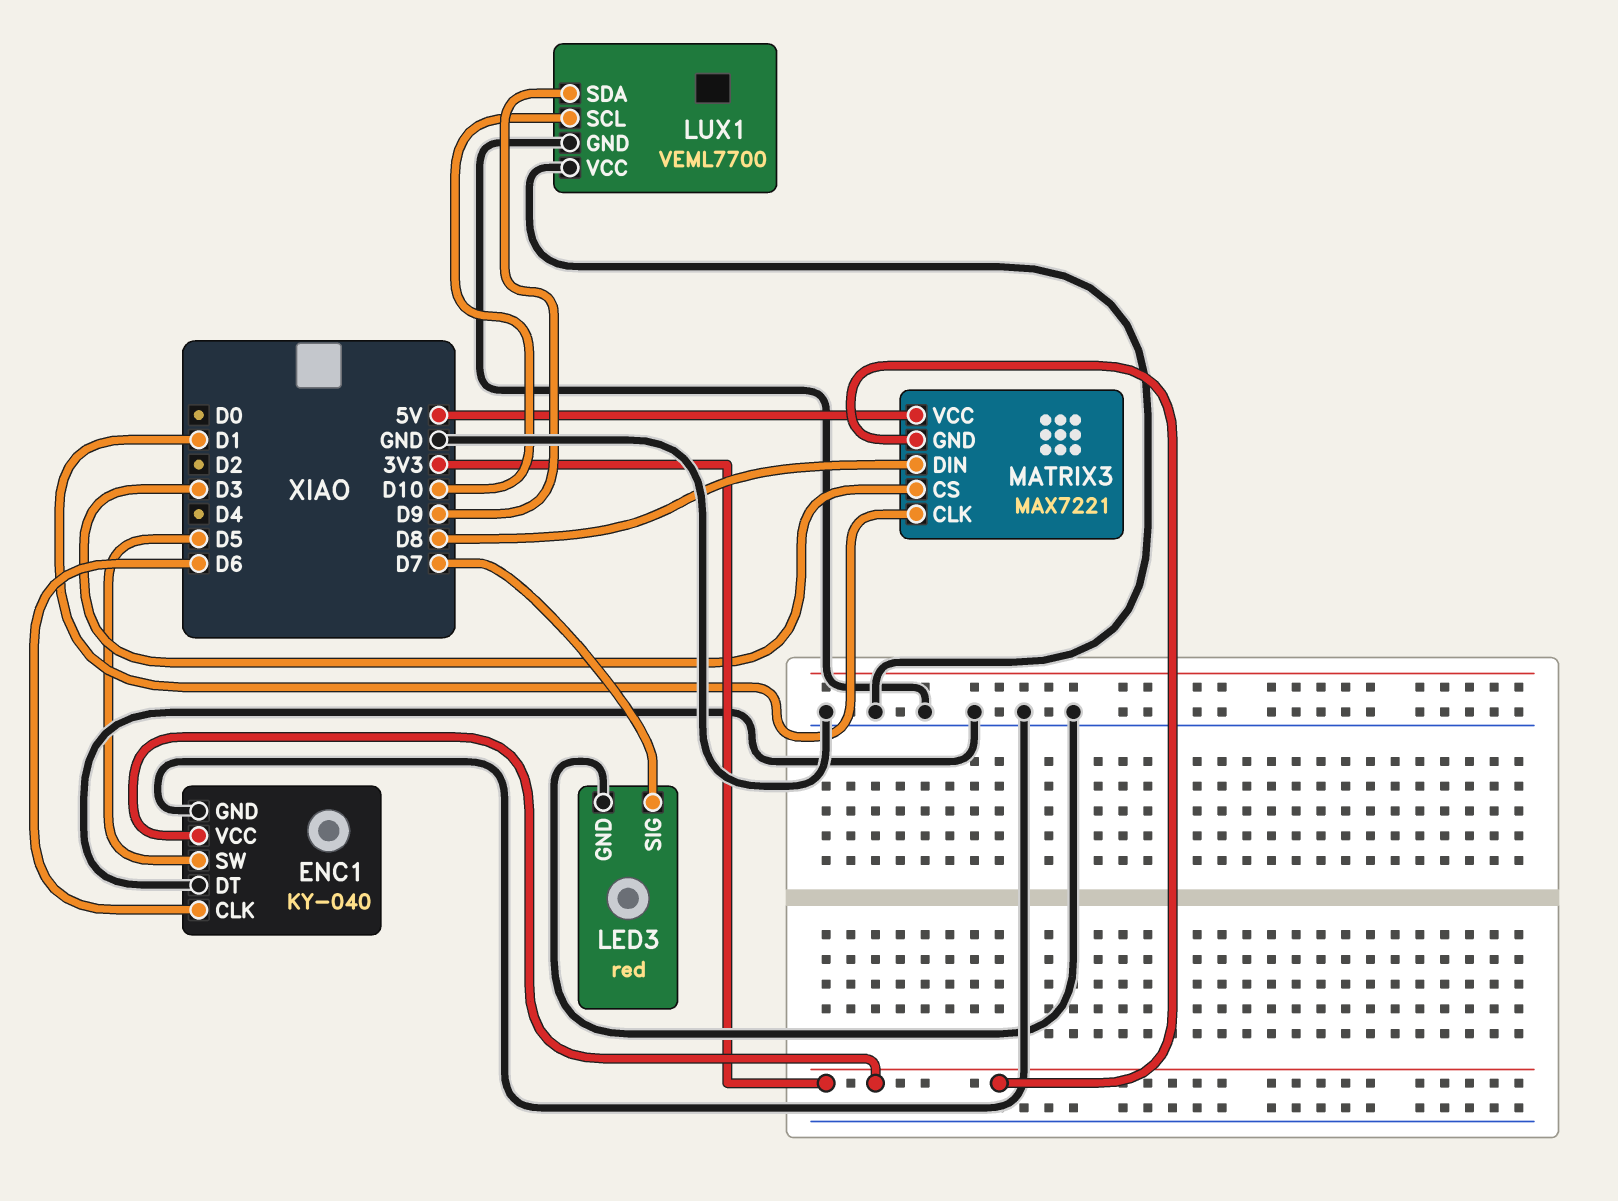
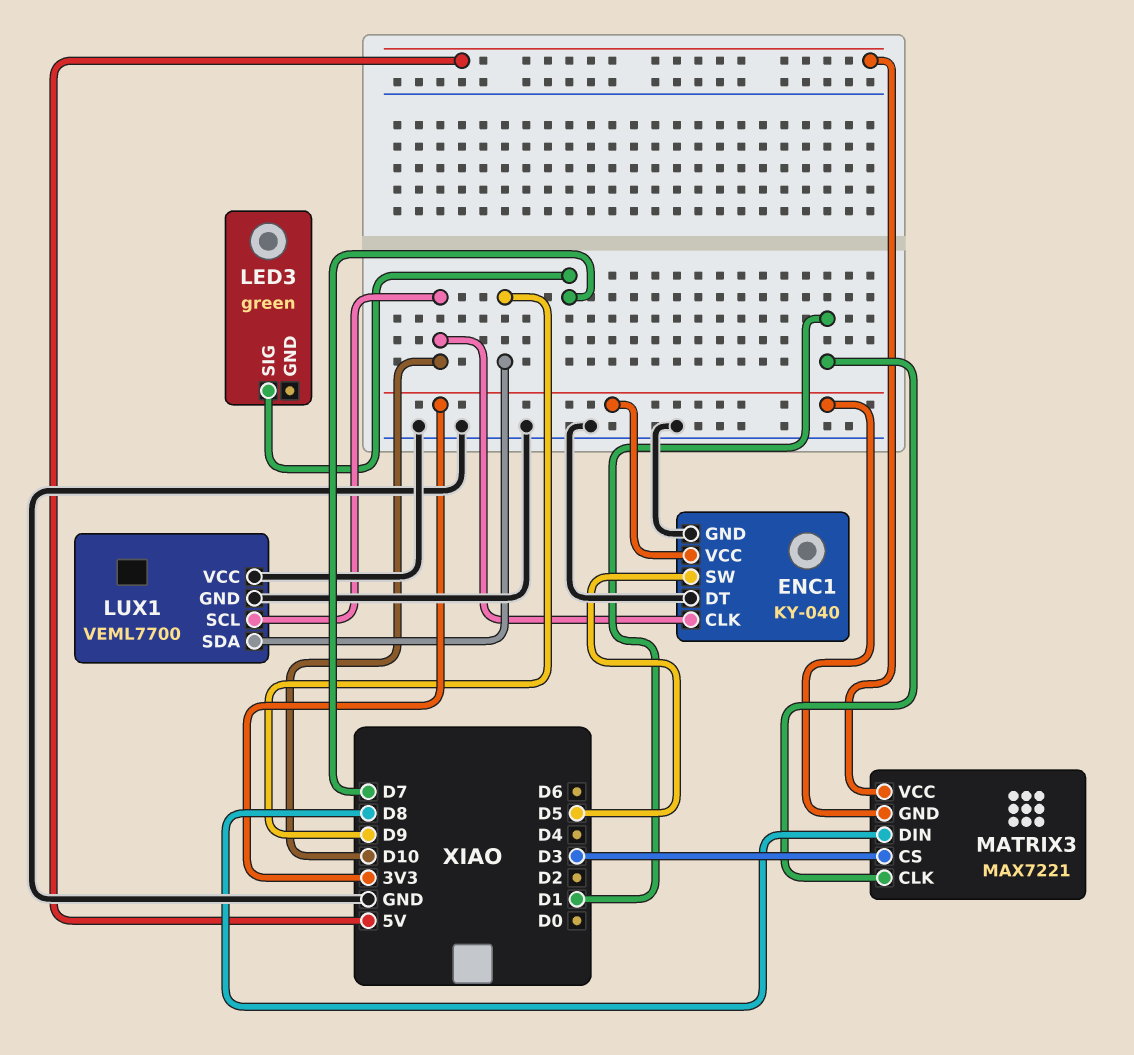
ENC1 pin CLK: D6 -> D10
LED3: red -> green
LED3 pin GND: GND -> none

